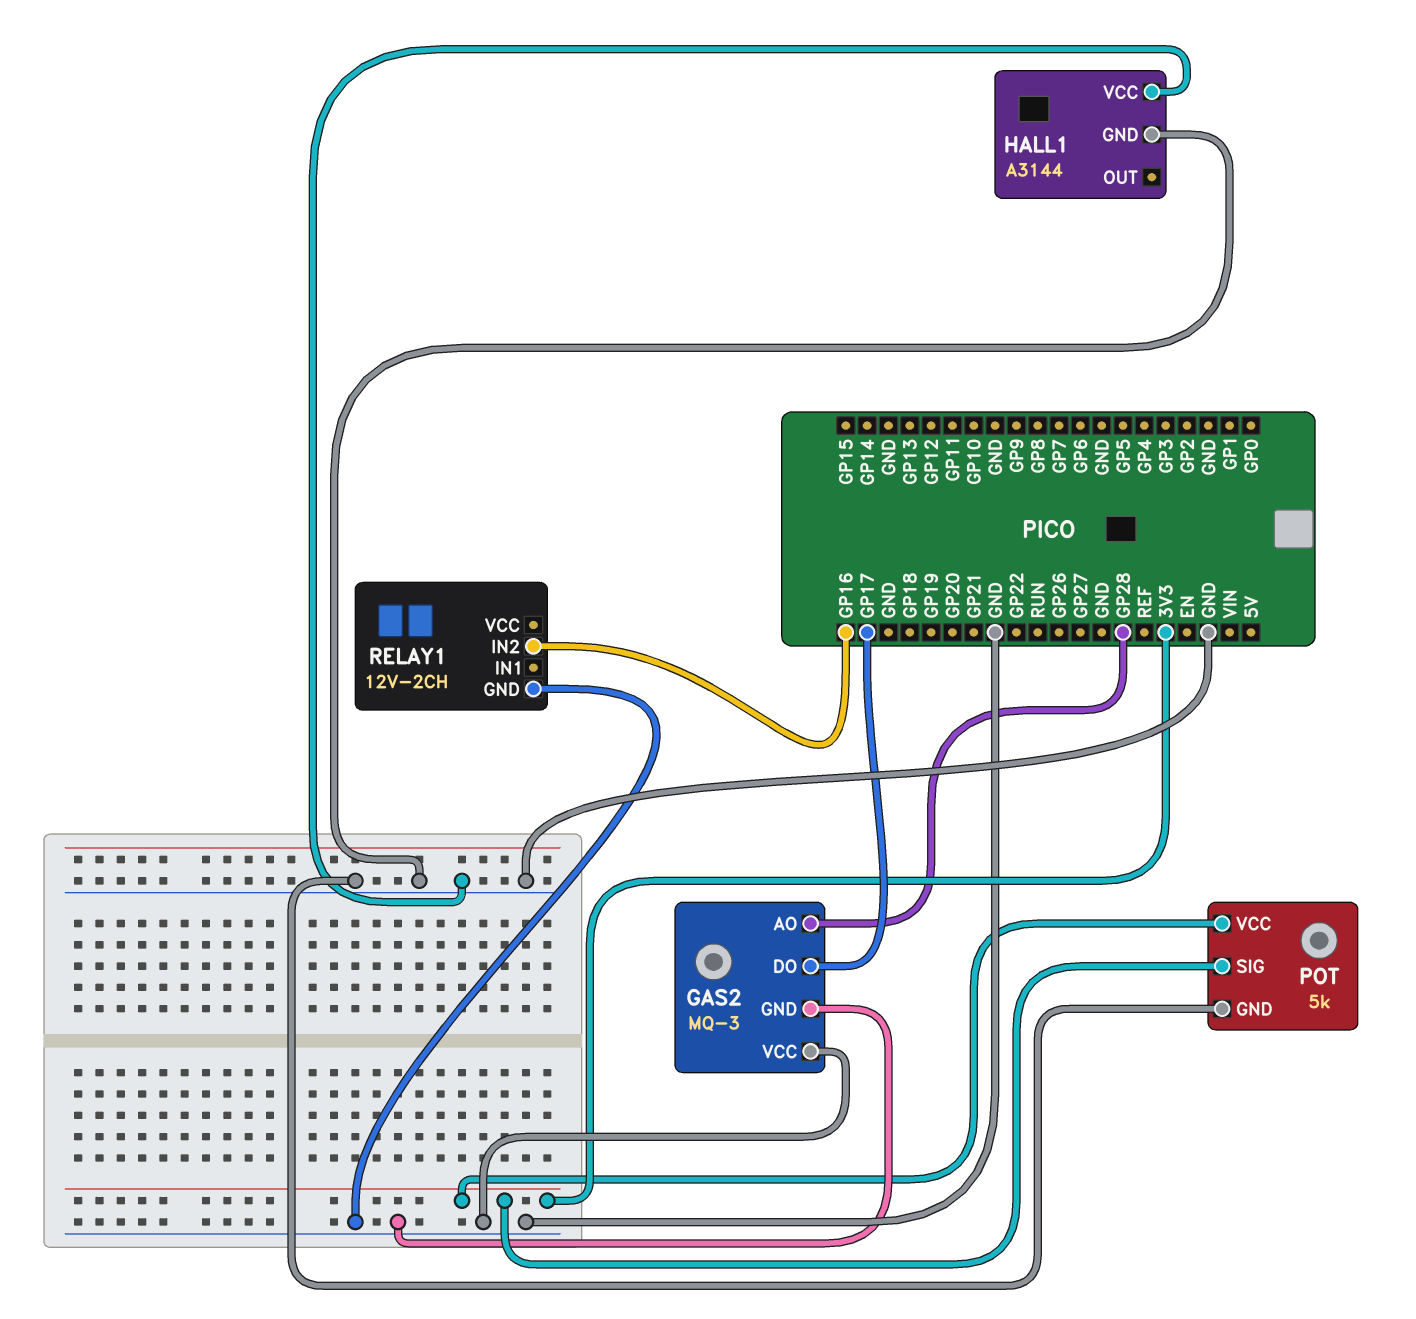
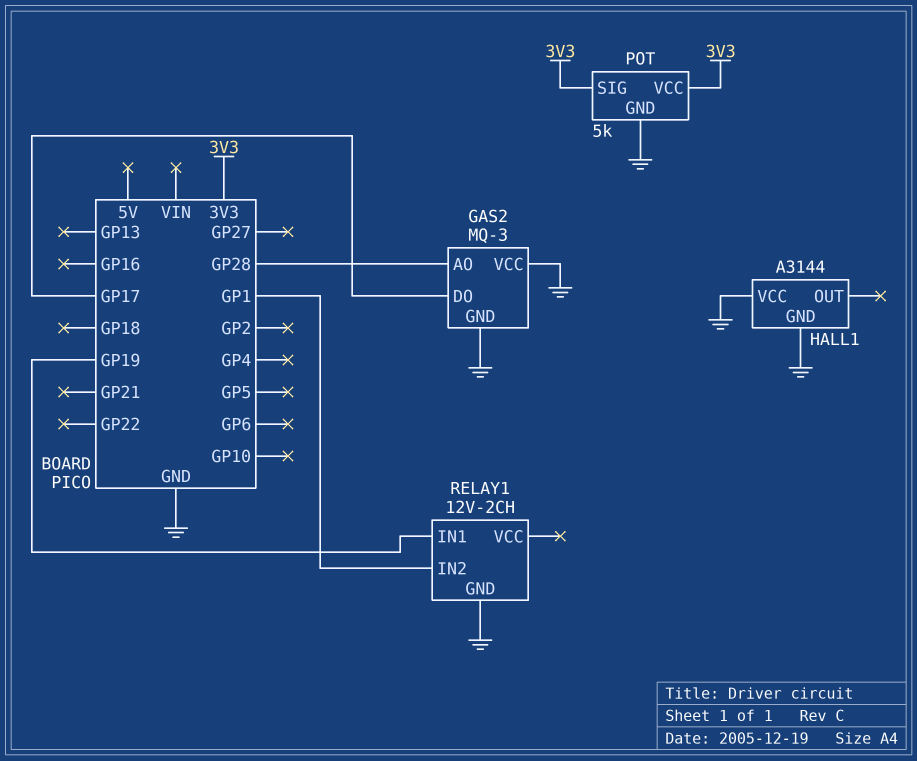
RELAY1 pin IN1: none -> GP19
RELAY1 pin IN2: GP16 -> GP1

